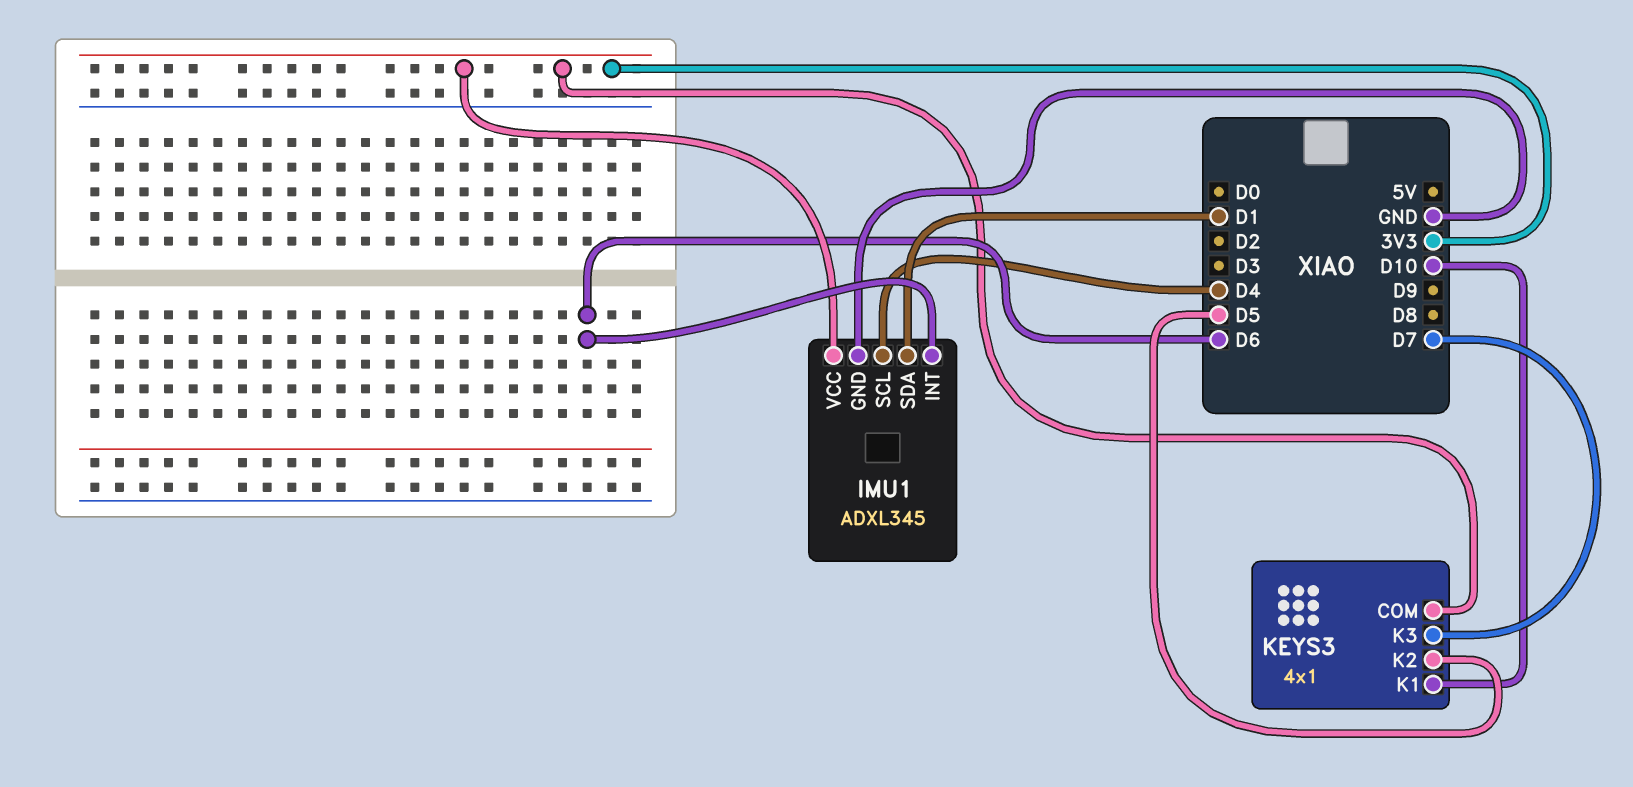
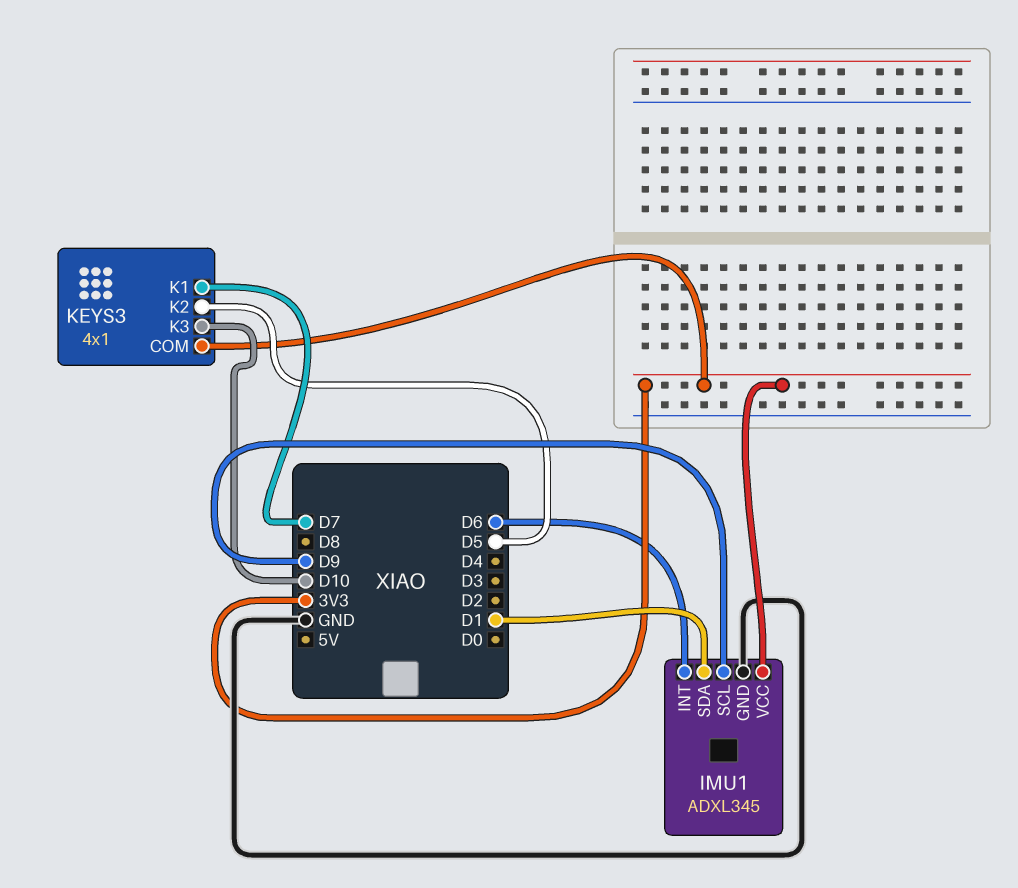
IMU1 pin SCL: D4 -> D9
KEYS3 pin K1: D10 -> D7
KEYS3 pin K3: D7 -> D10

